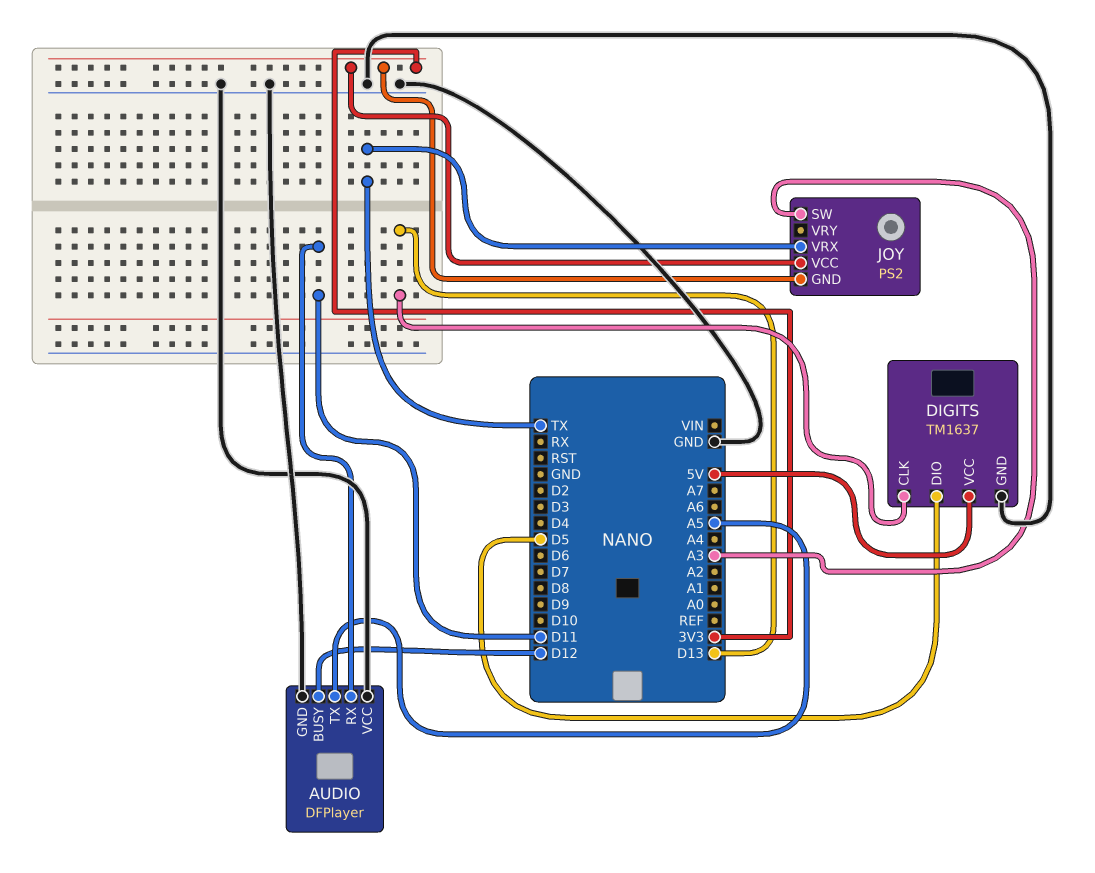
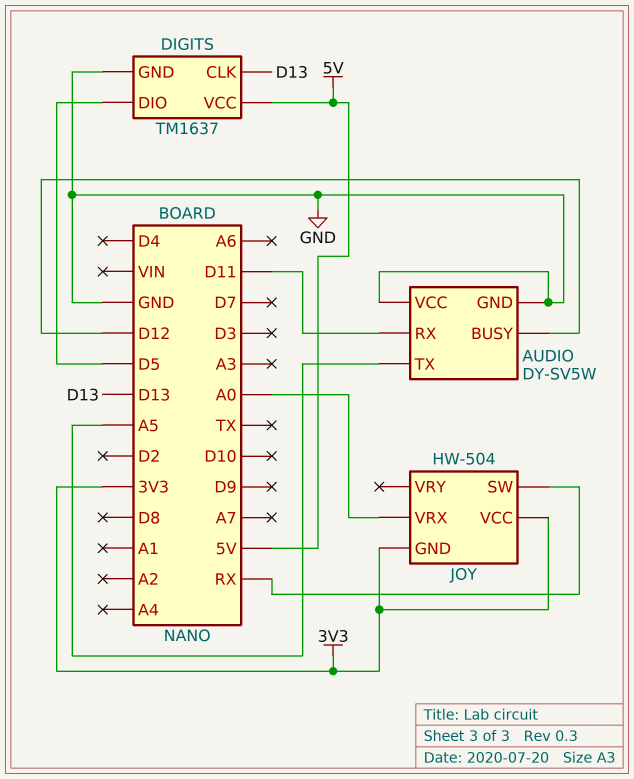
AUDIO: DFPlayer -> DY-SV5W
JOY: PS2 -> HW-504
JOY pin SW: A3 -> RX
JOY pin VRX: TX -> A0

